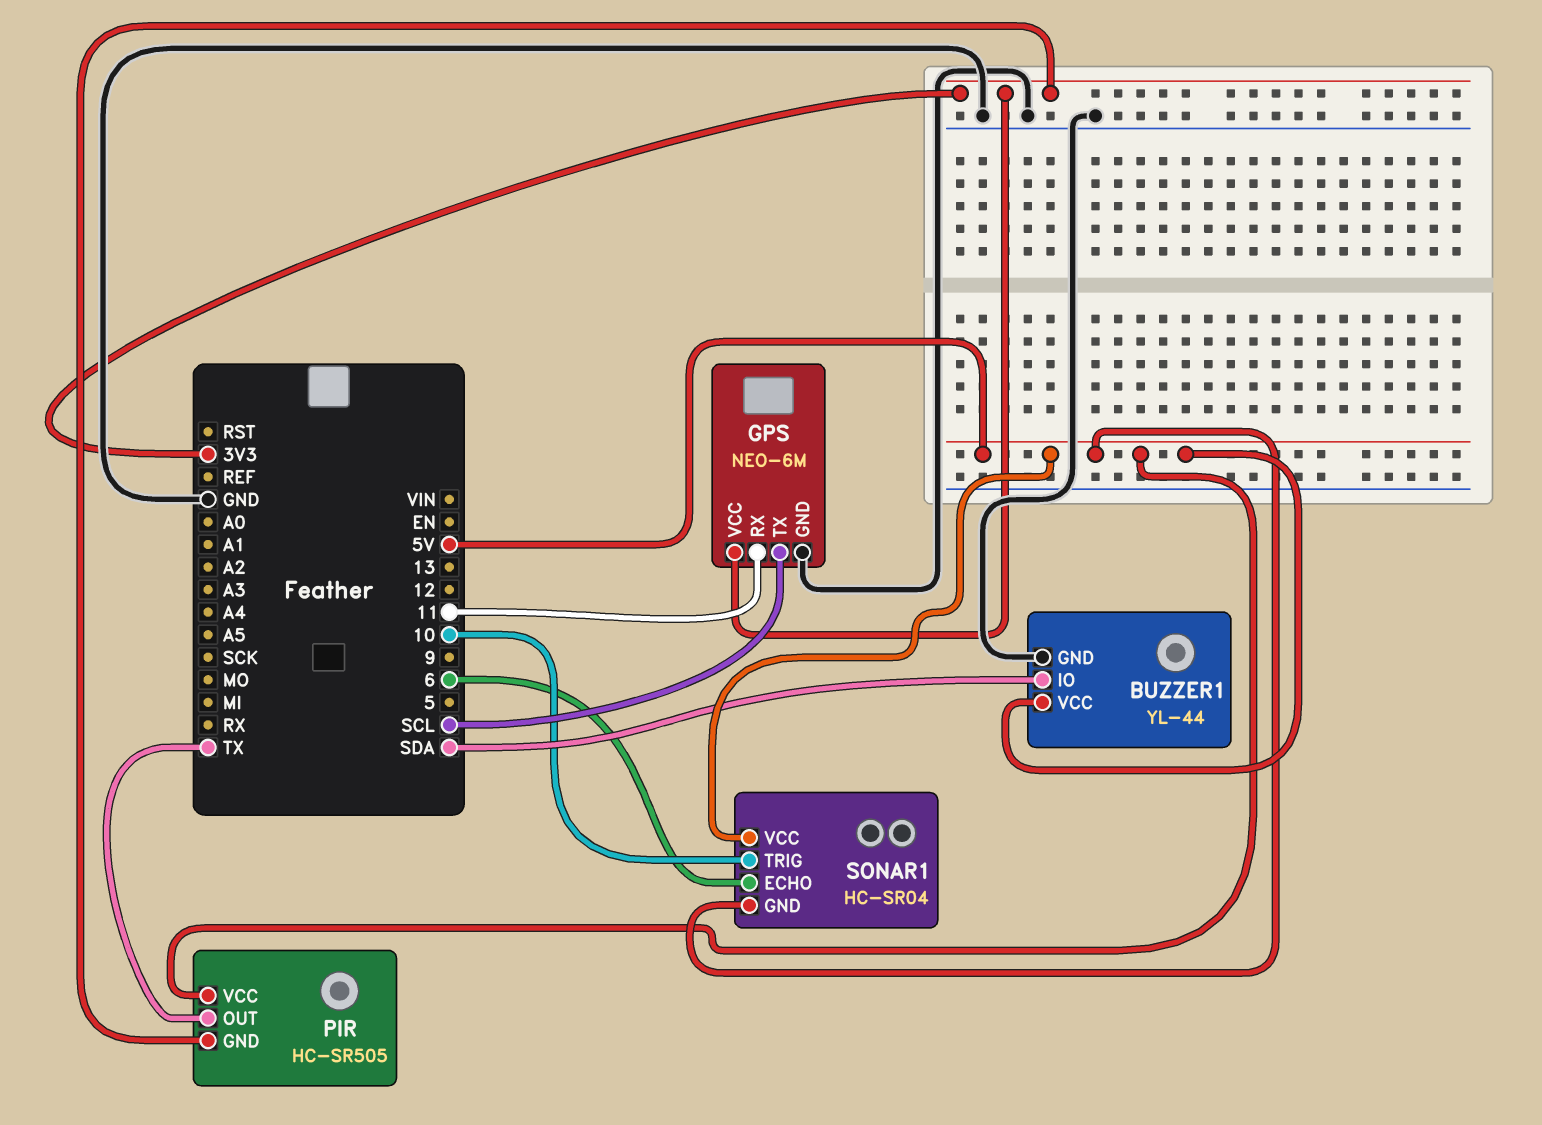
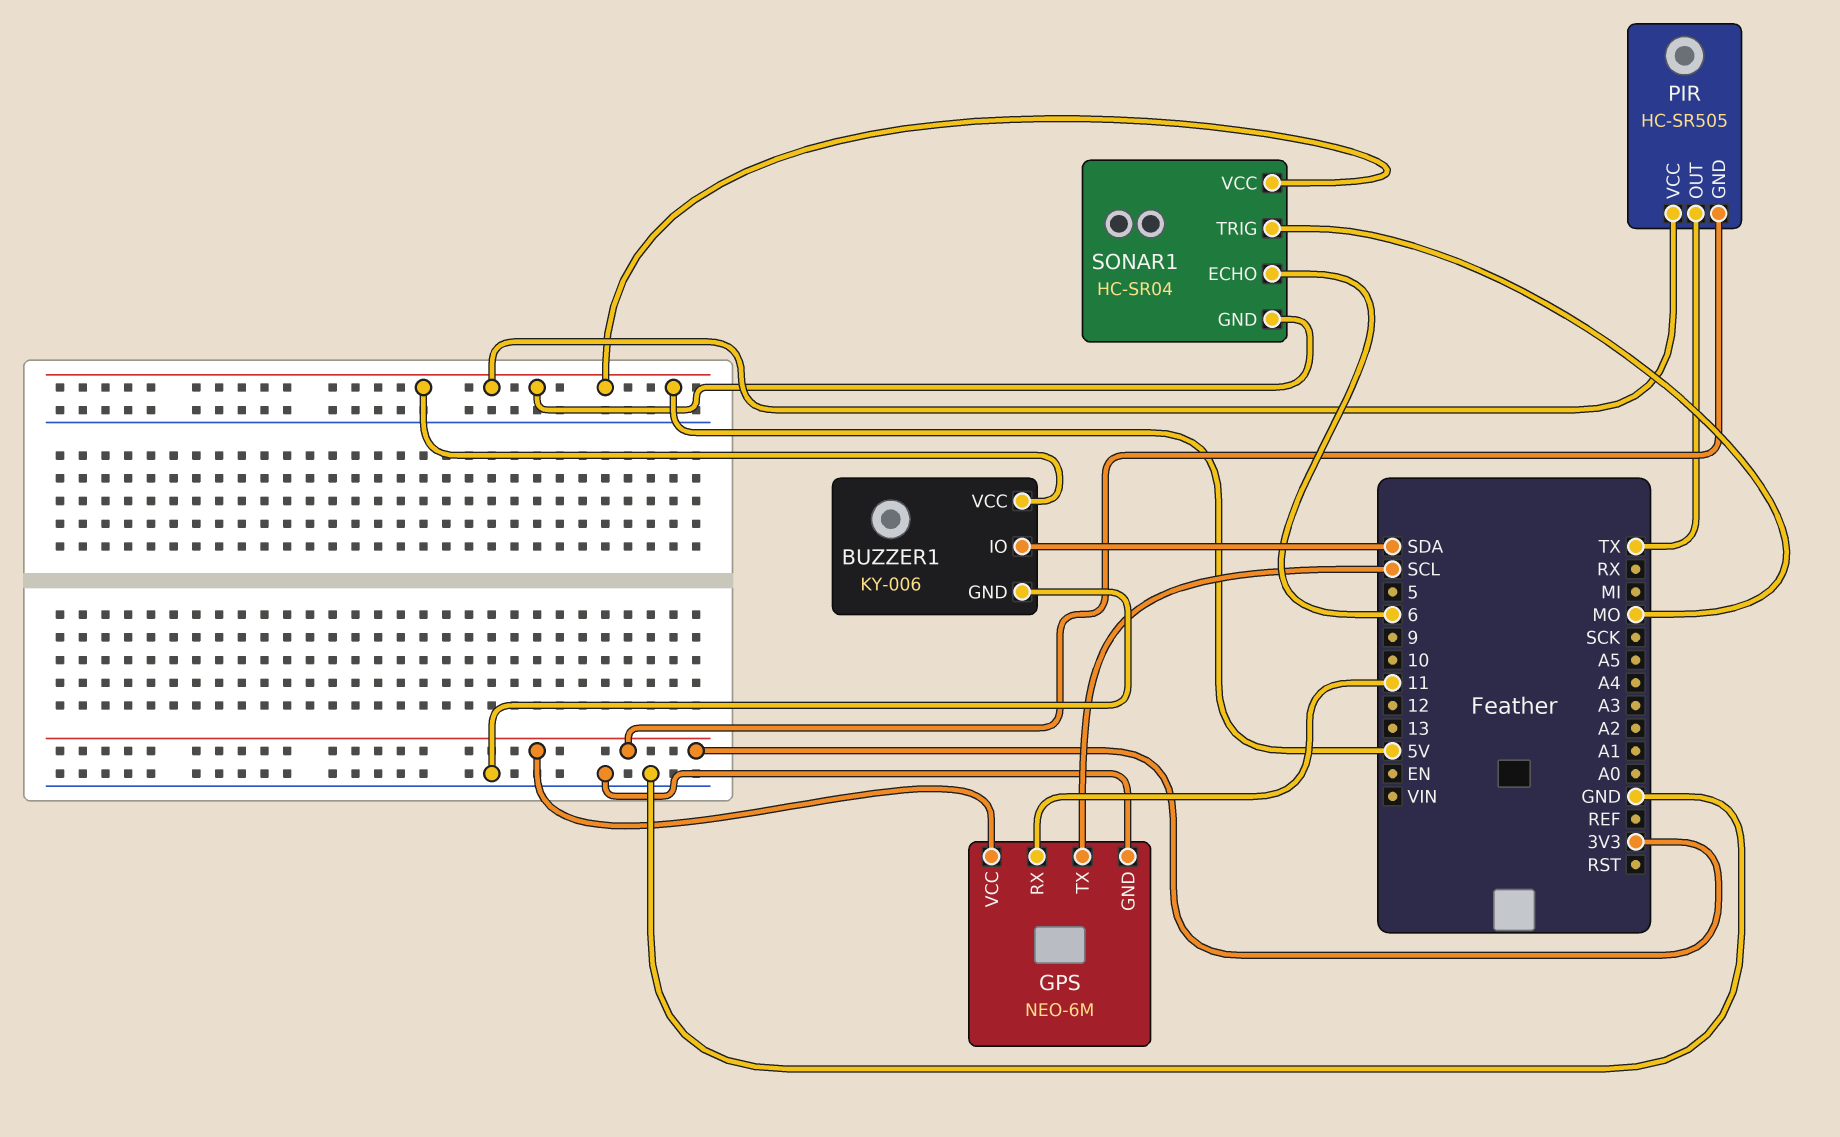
BUZZER1: YL-44 -> KY-006
SONAR1 pin TRIG: 10 -> MO

